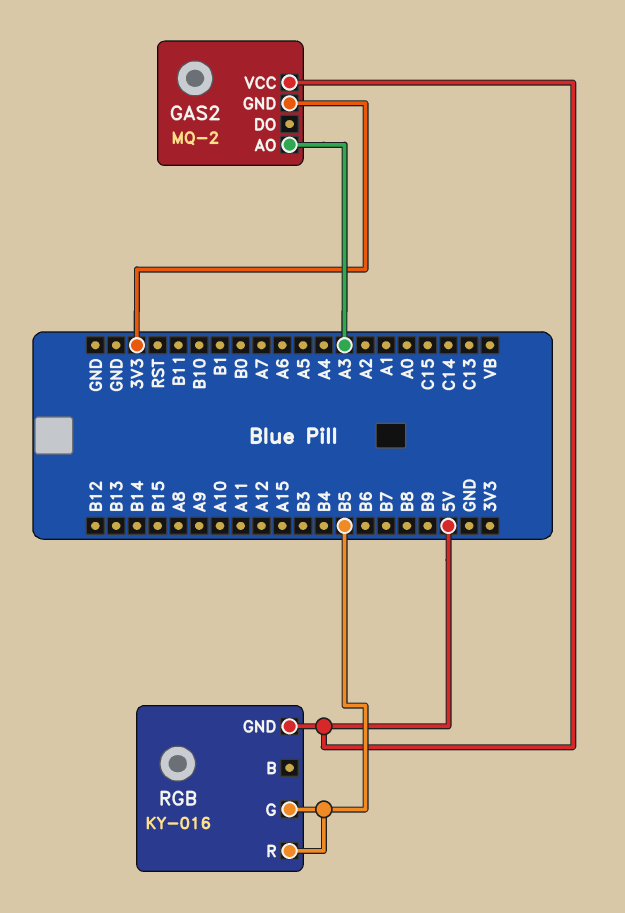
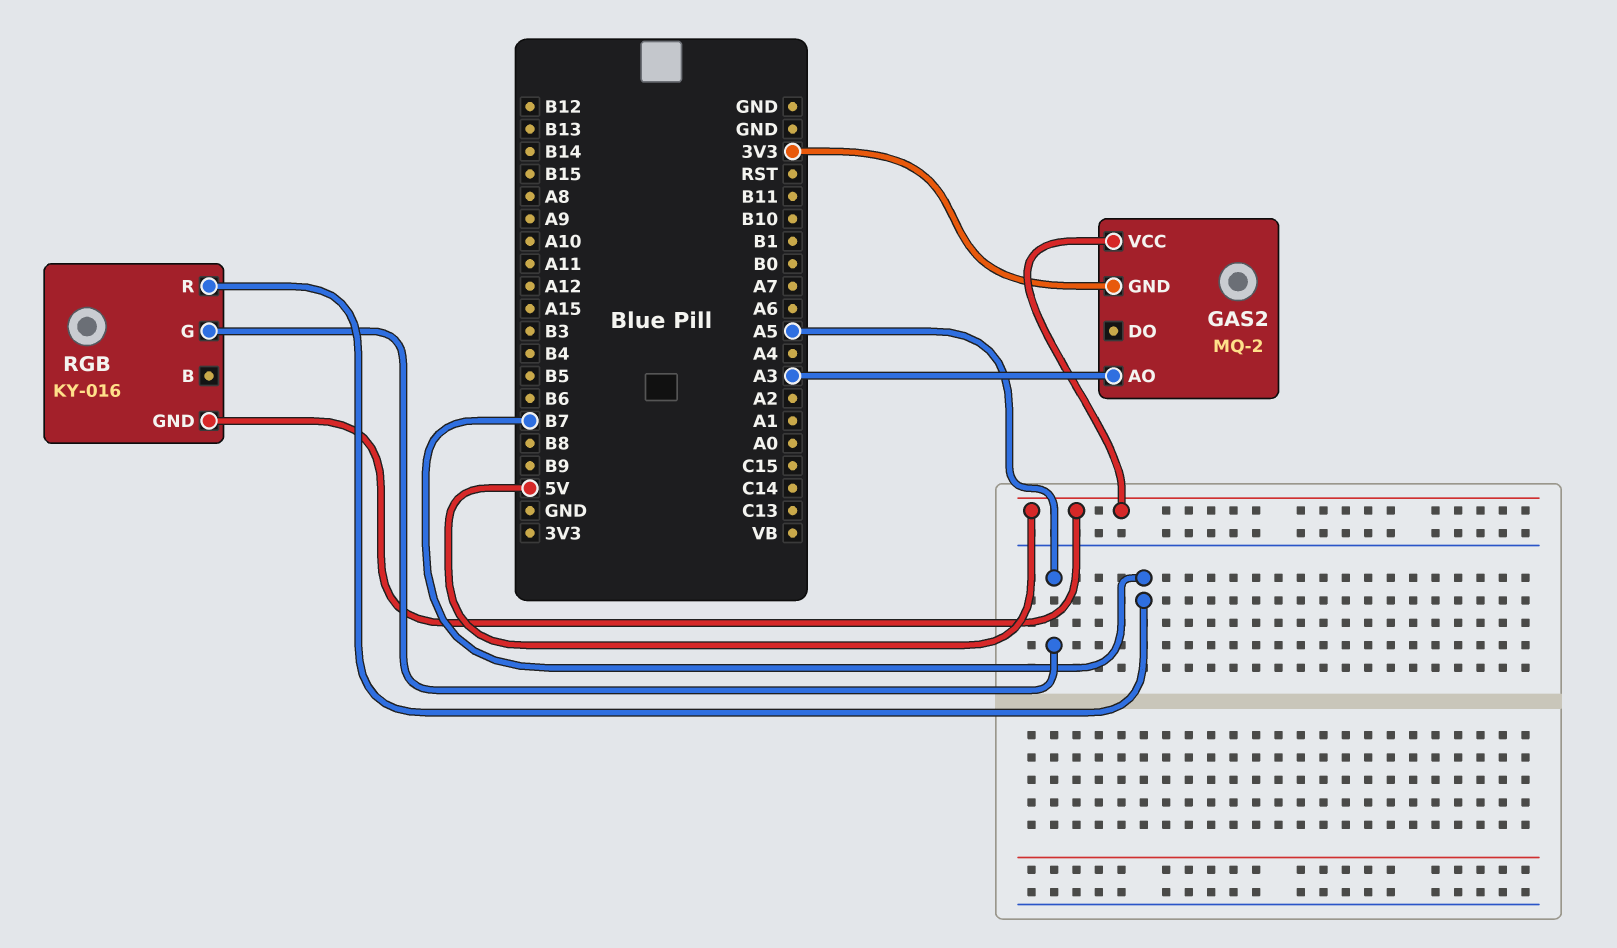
RGB pin G: B5 -> A5
RGB pin R: B5 -> B7

